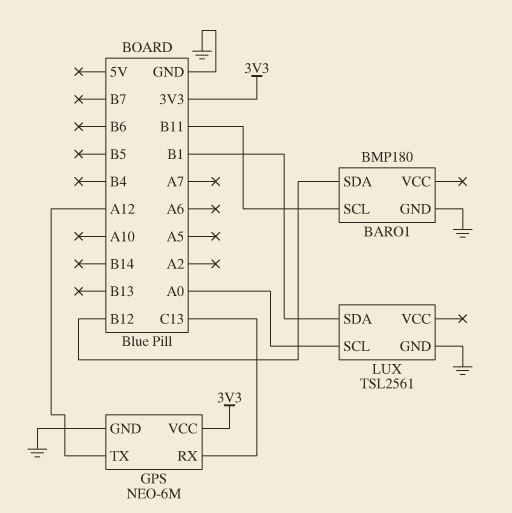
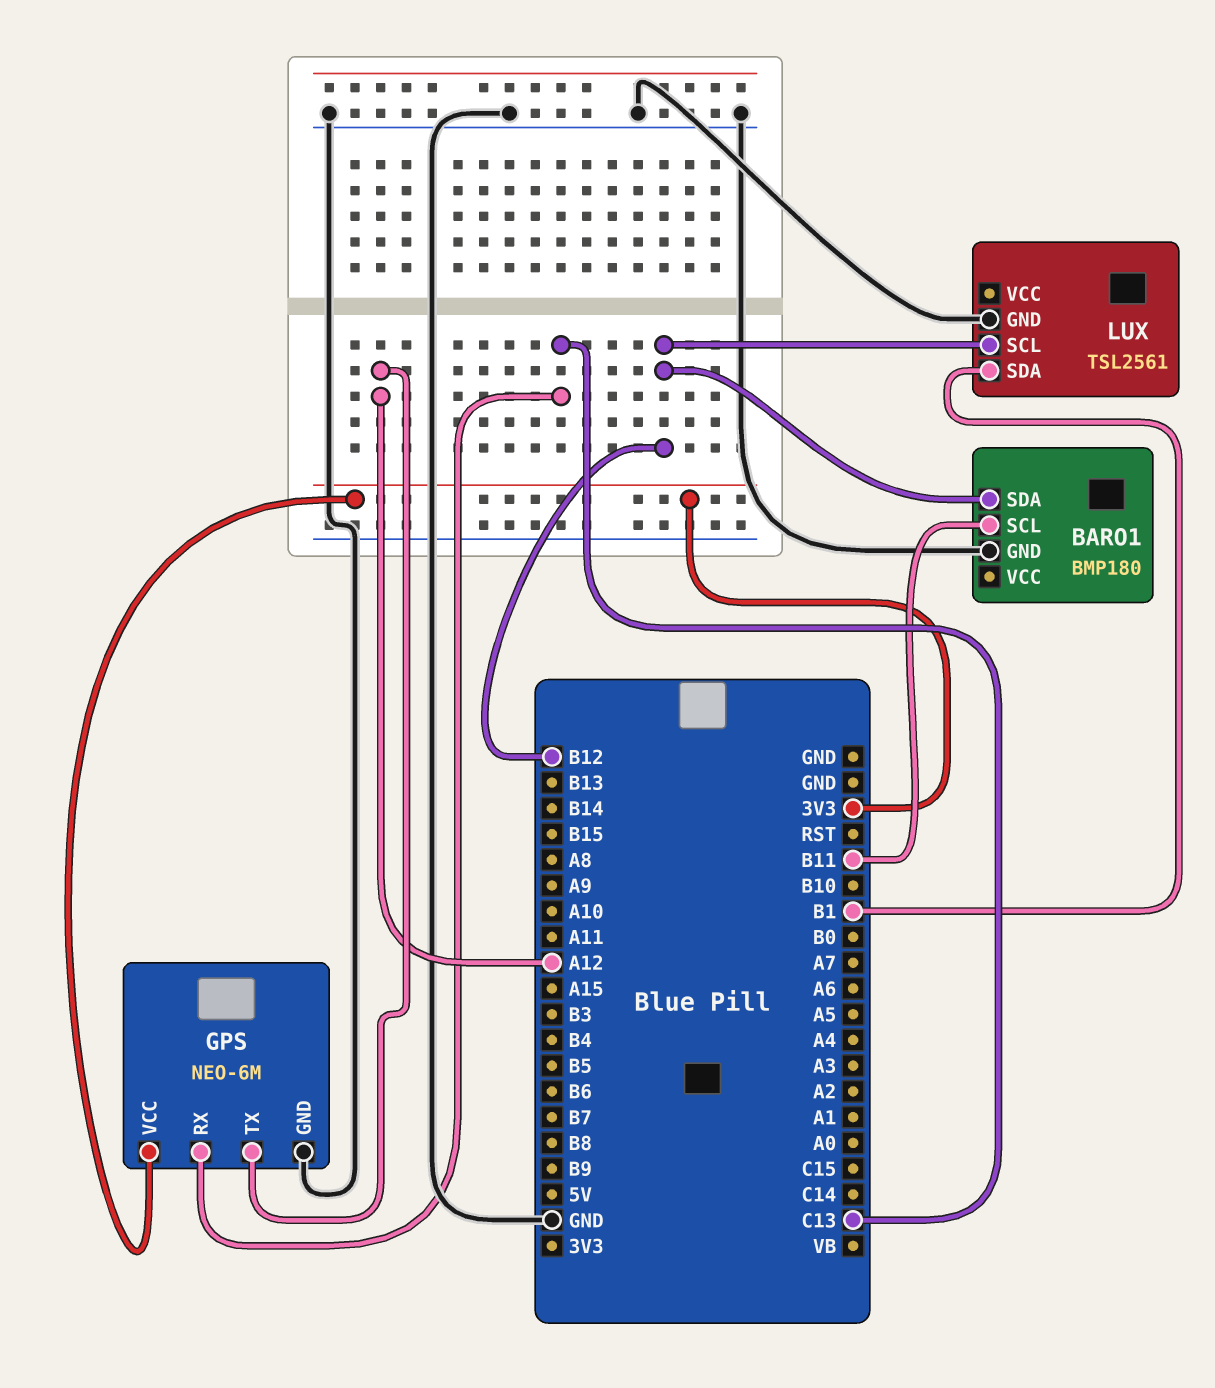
LUX pin SCL: A0 -> B12

